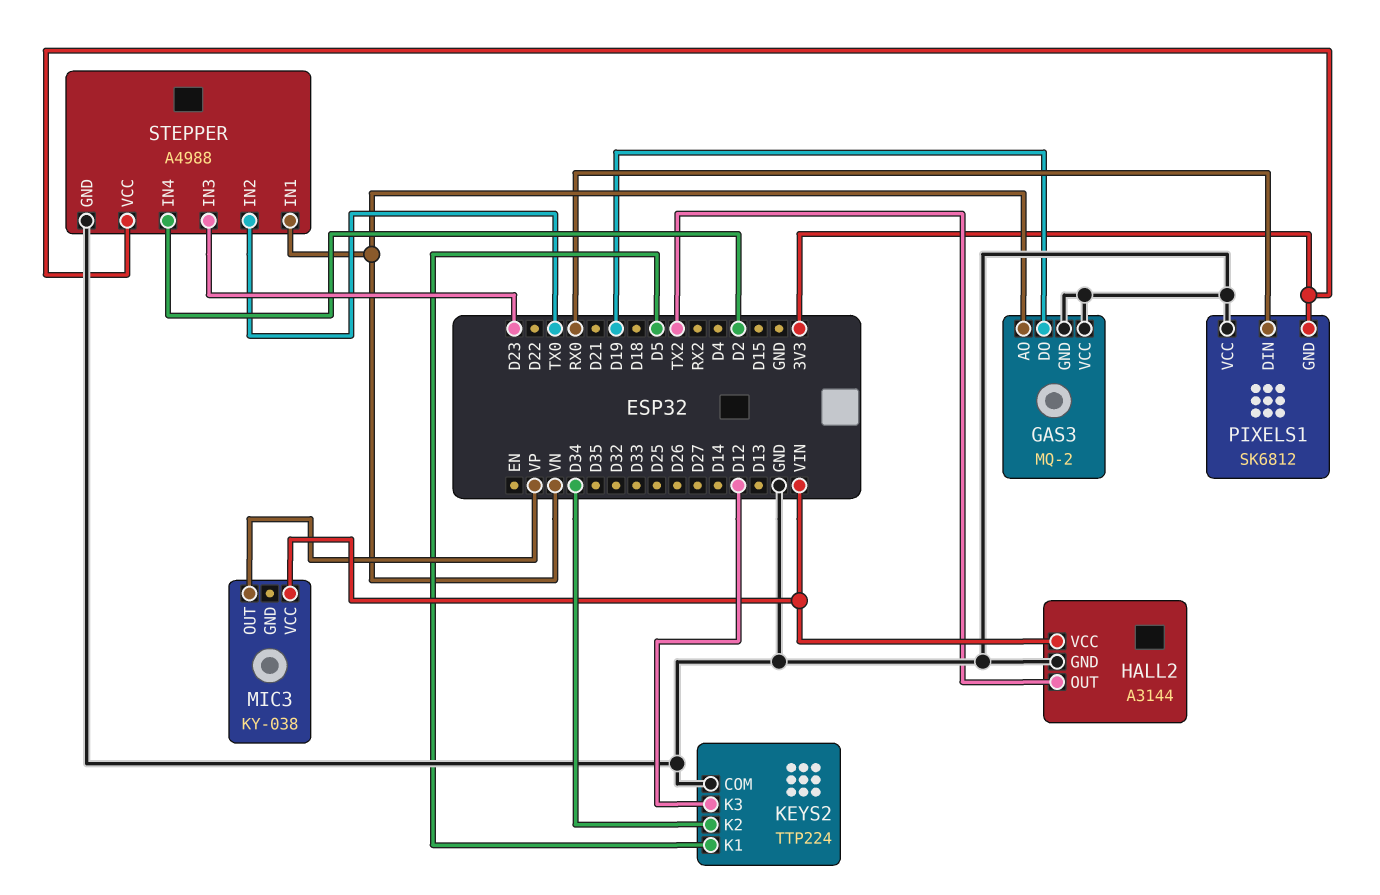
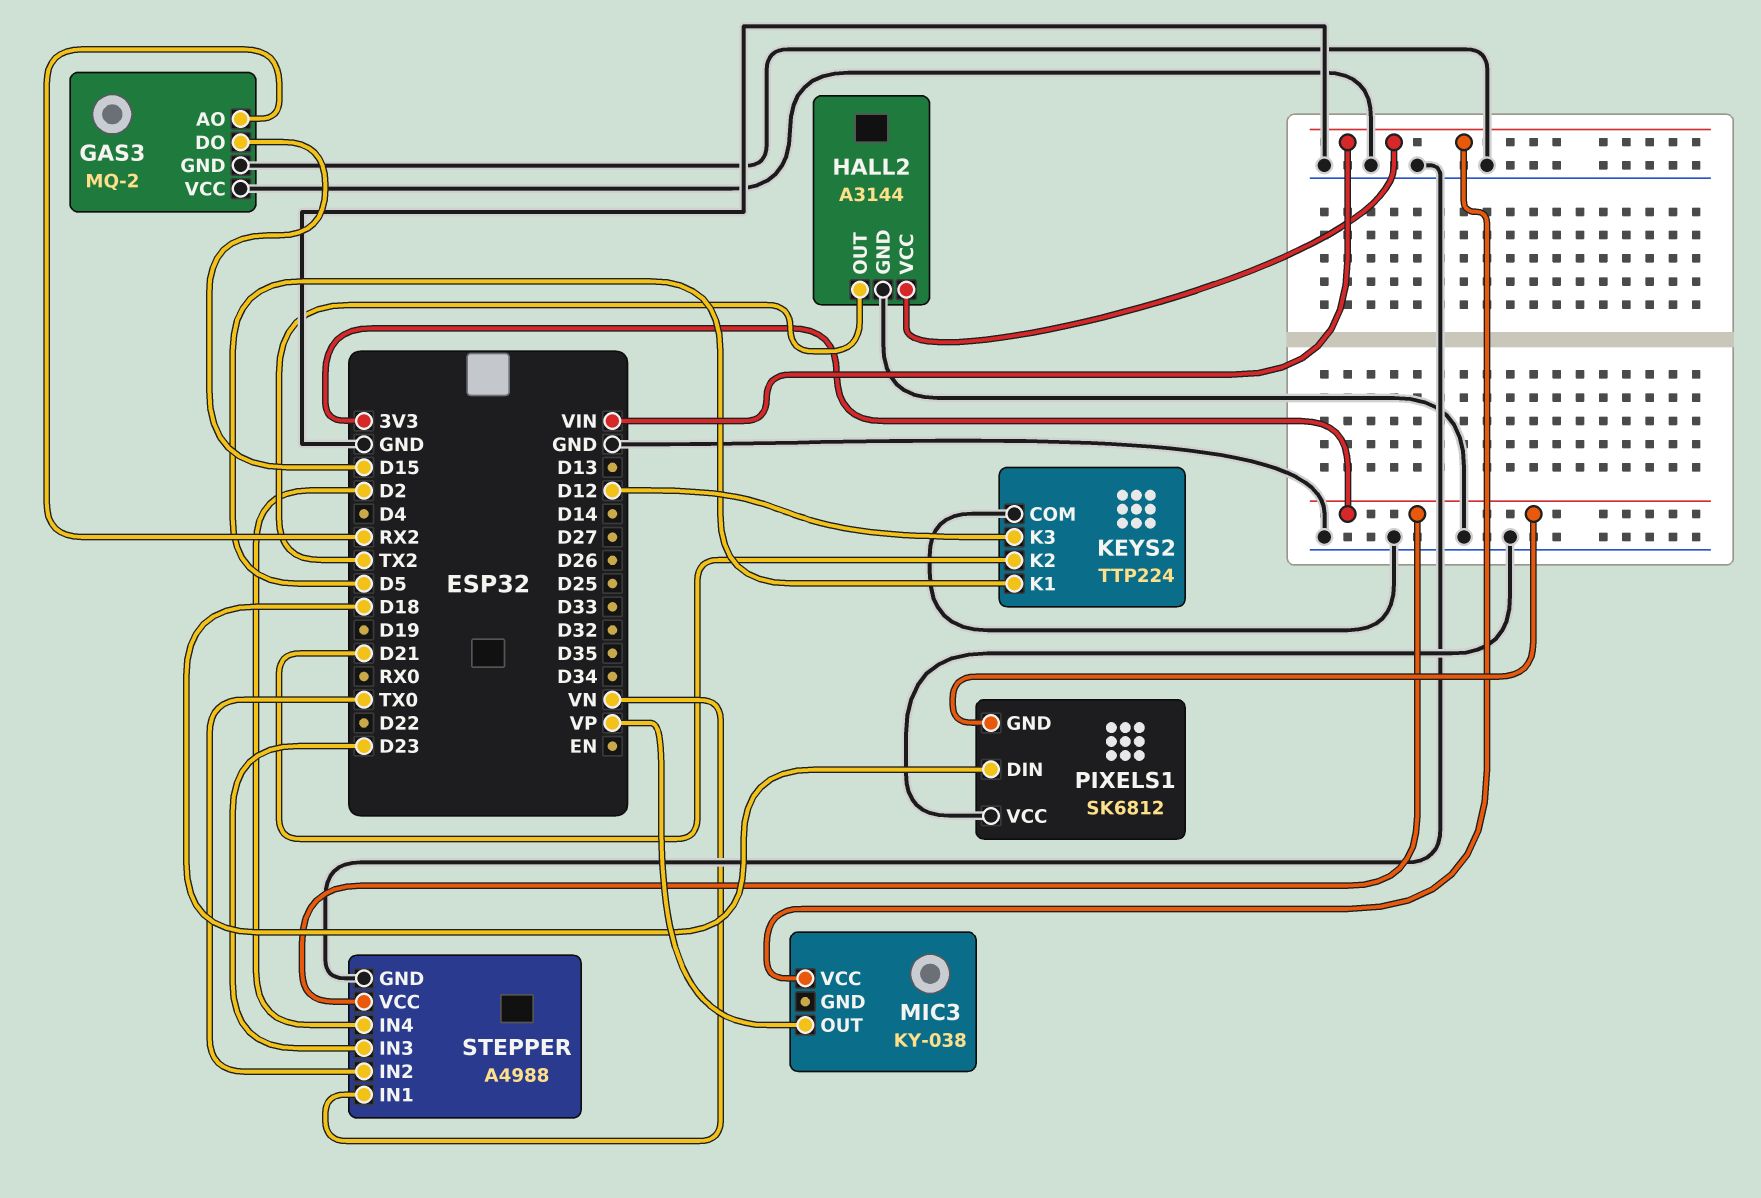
GAS3 pin AO: VN -> RX2
GAS3 pin DO: D19 -> D15
KEYS2 pin K2: D34 -> D21
PIXELS1 pin DIN: RX0 -> D18

